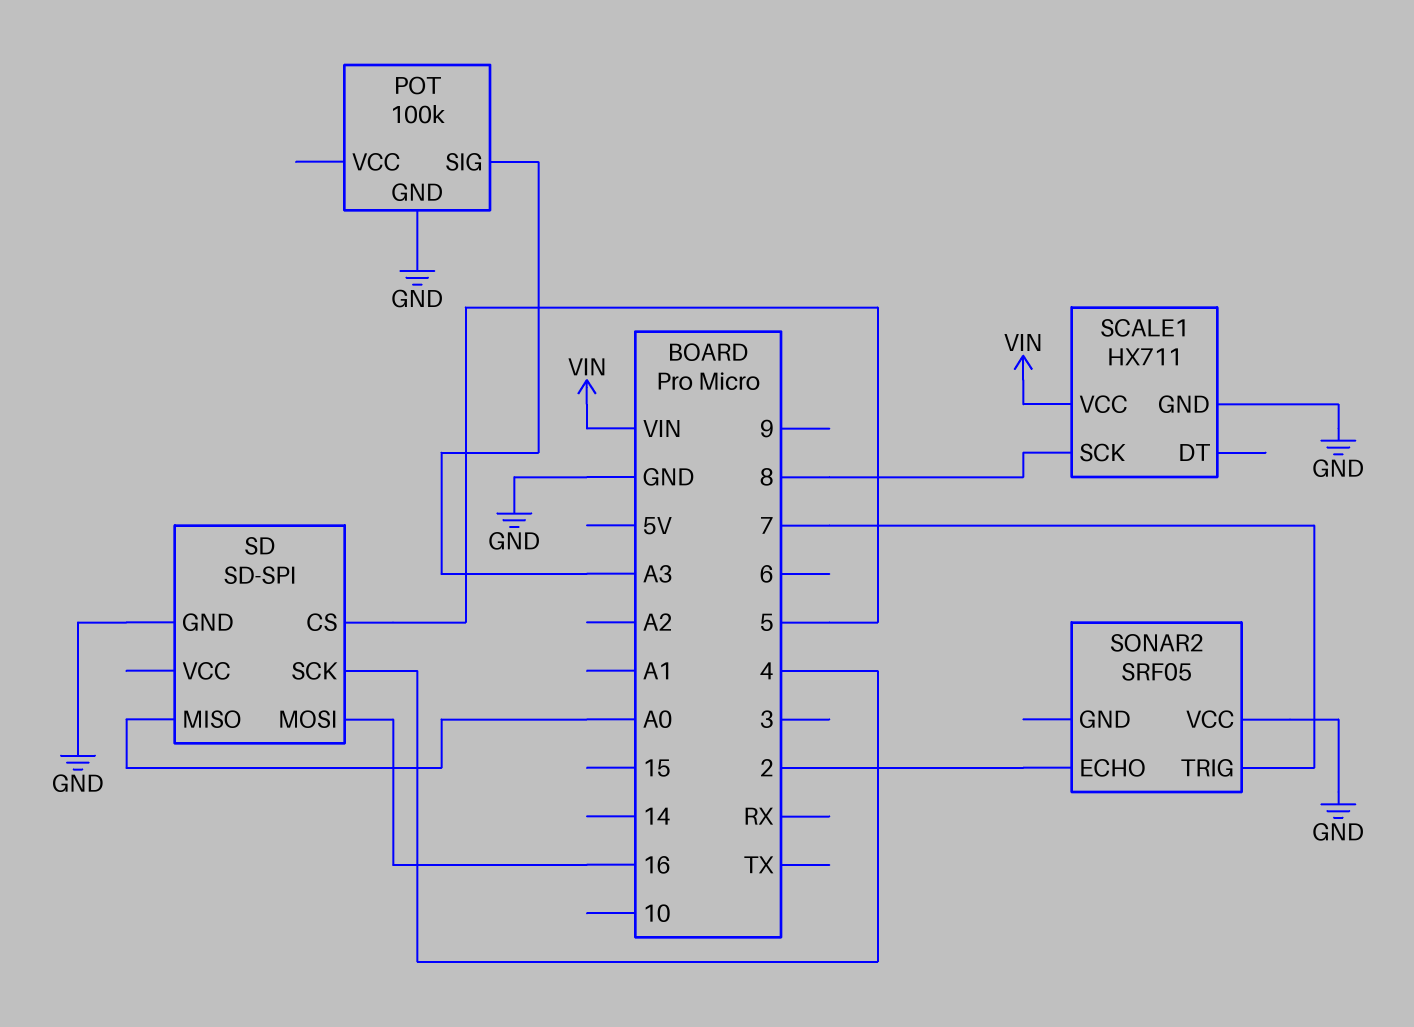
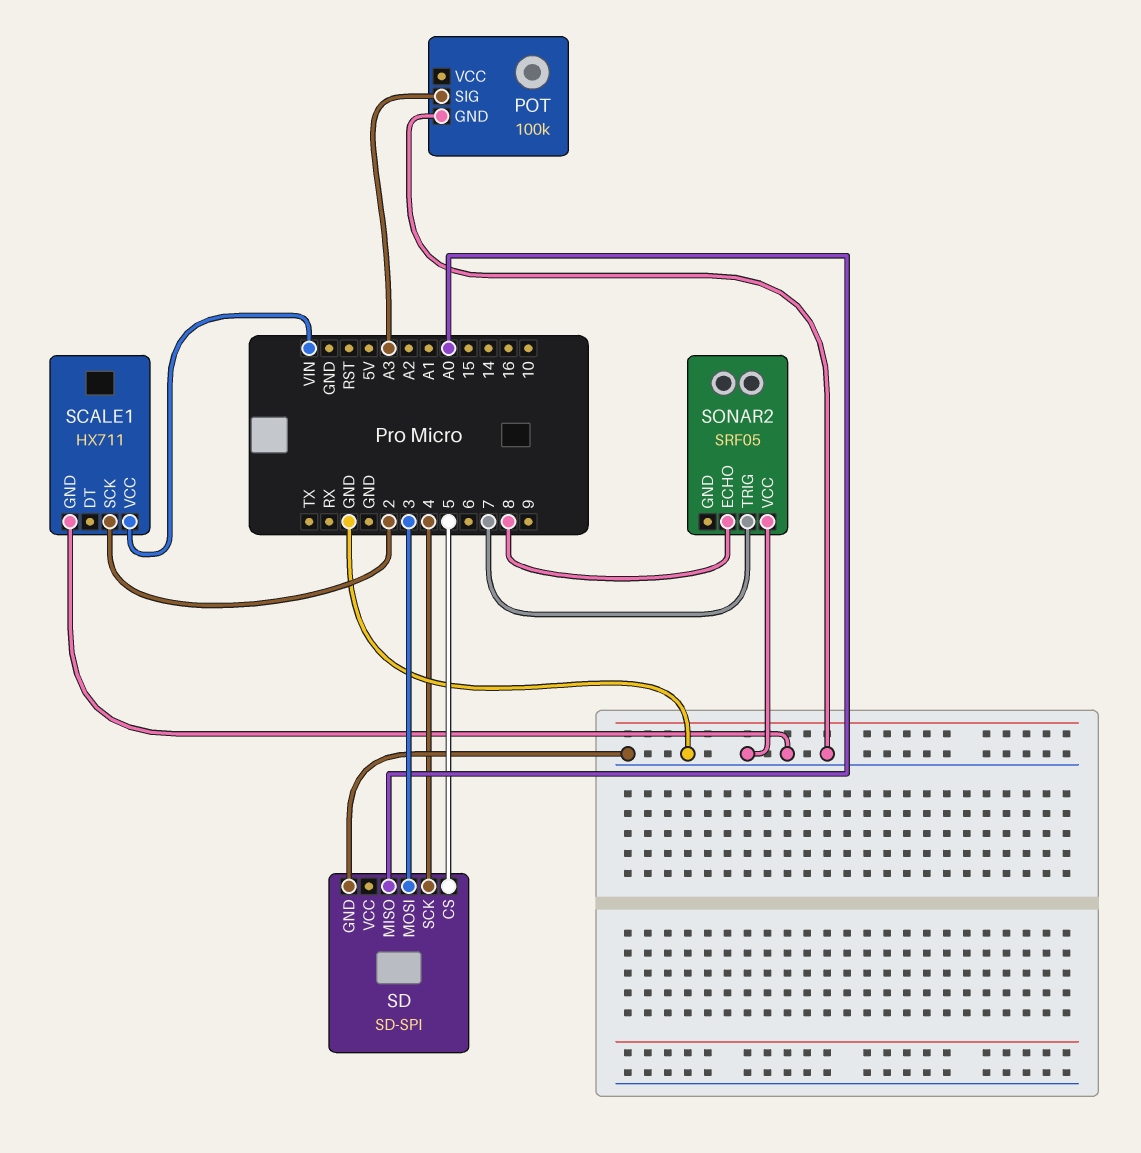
SCALE1 pin SCK: 8 -> 2
SD pin MOSI: 16 -> 3
SONAR2 pin ECHO: 2 -> 8

